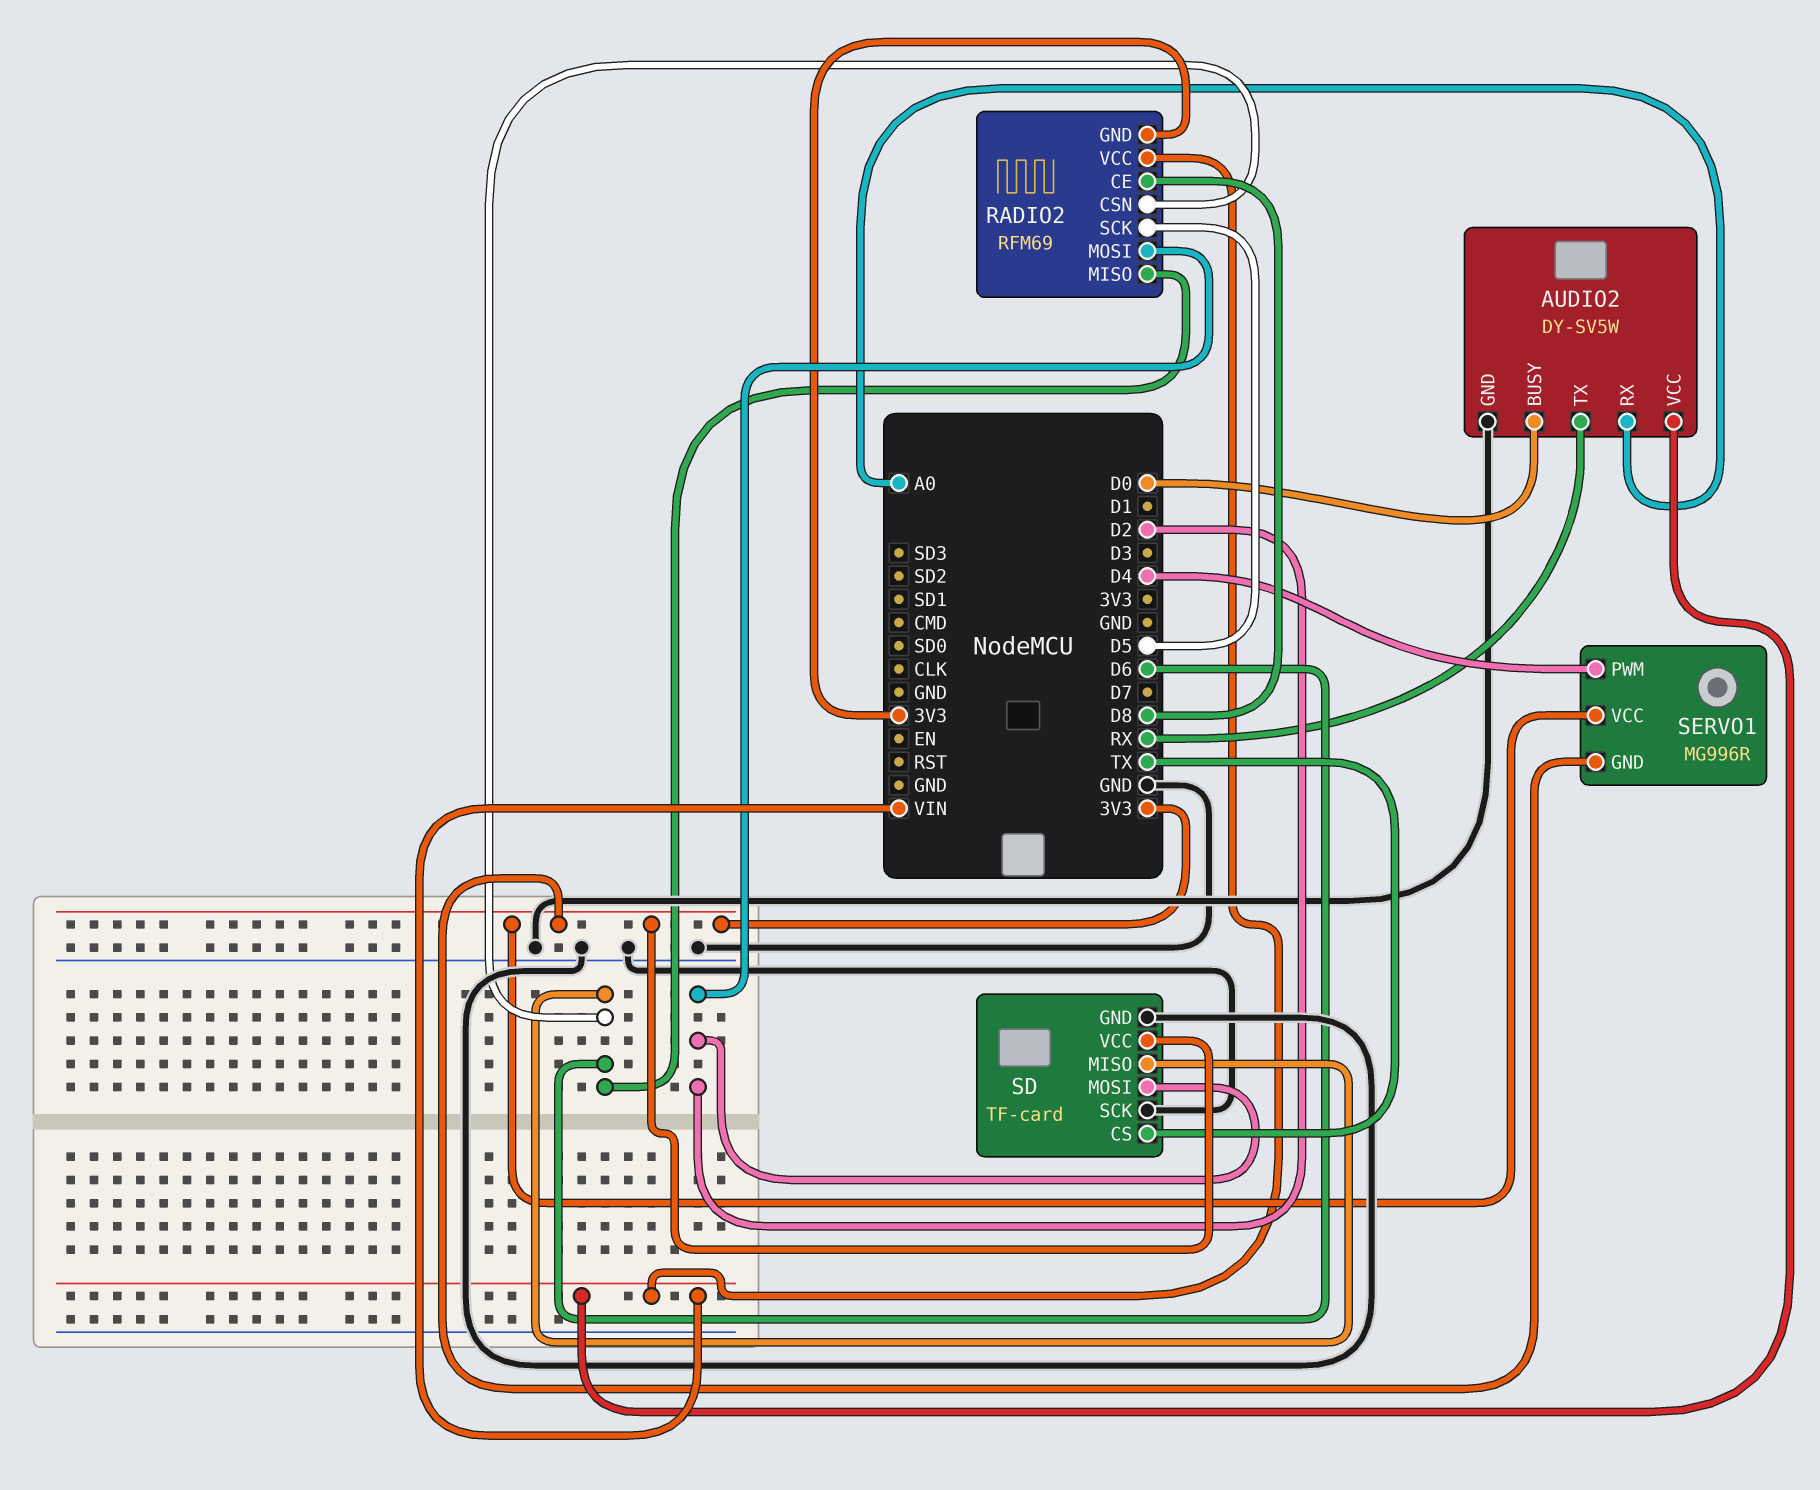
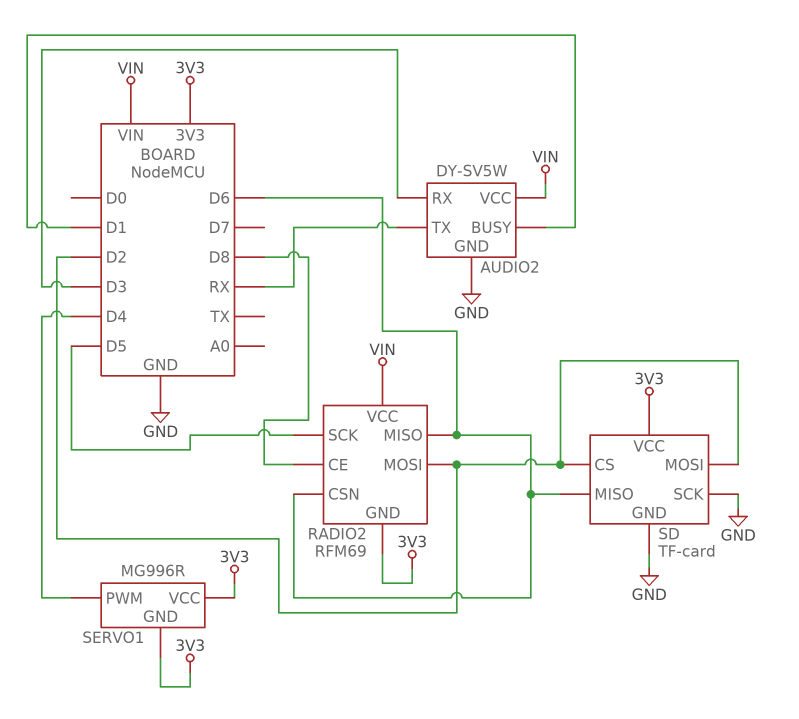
AUDIO2 pin BUSY: D0 -> D1
AUDIO2 pin RX: A0 -> D3
SD pin CS: TX -> D2

